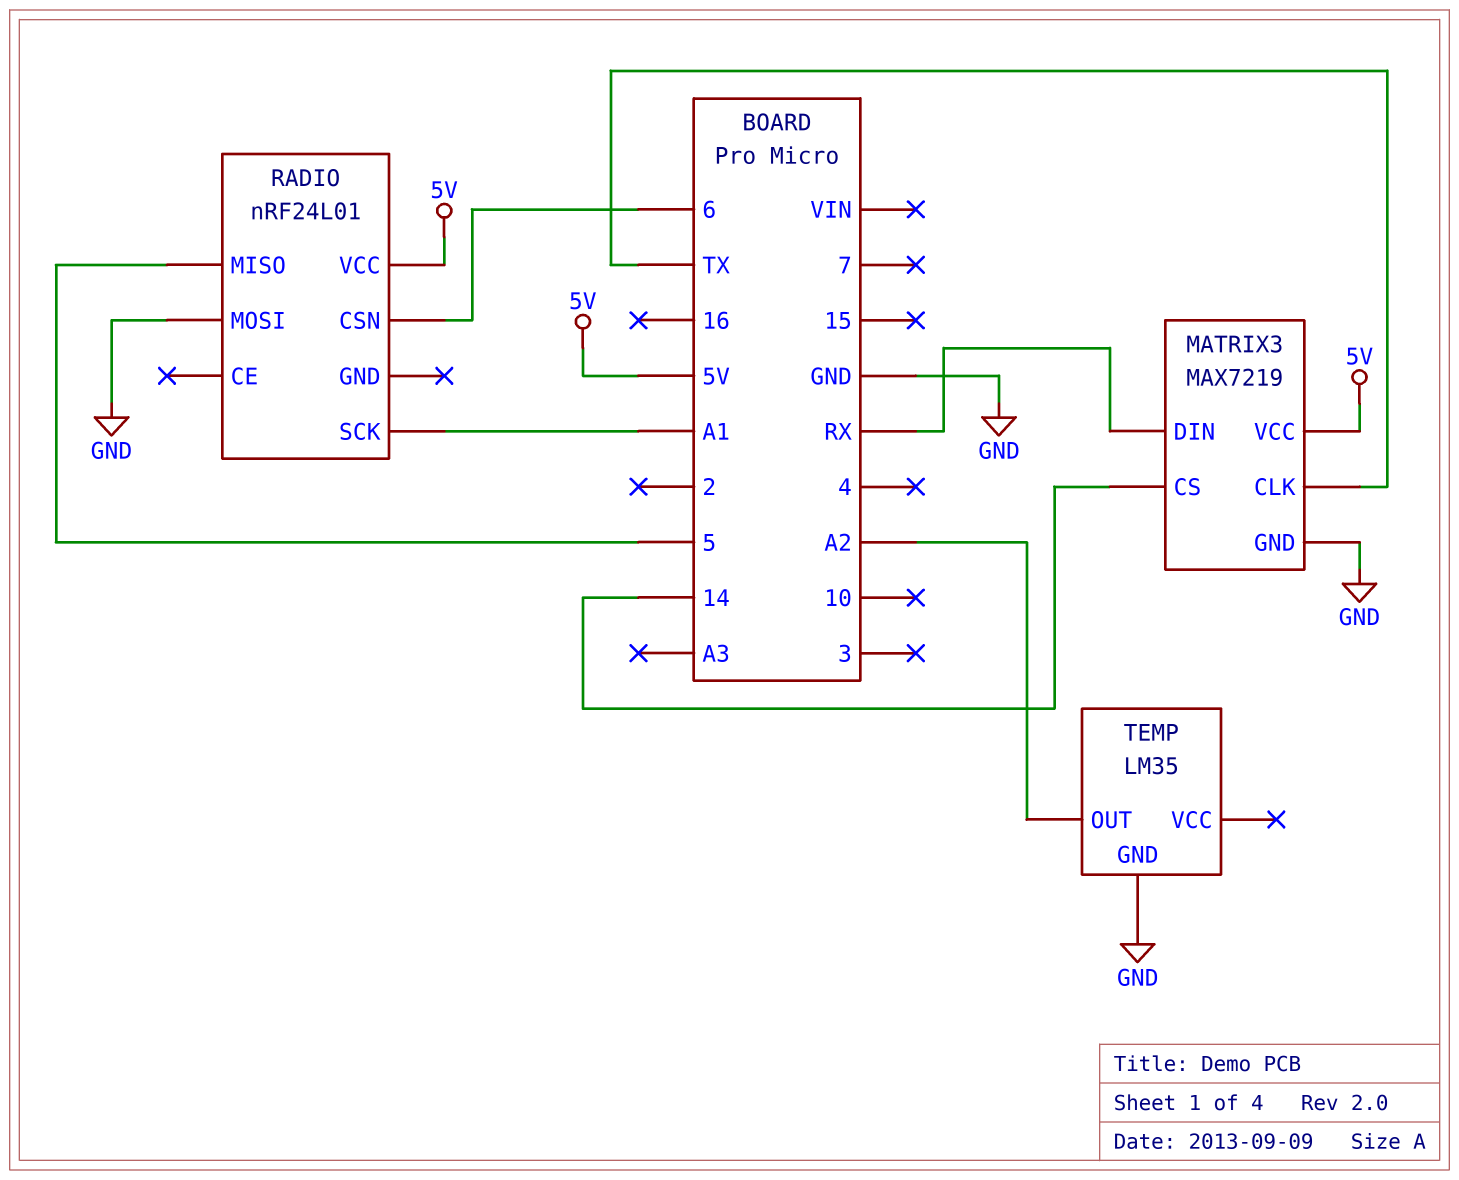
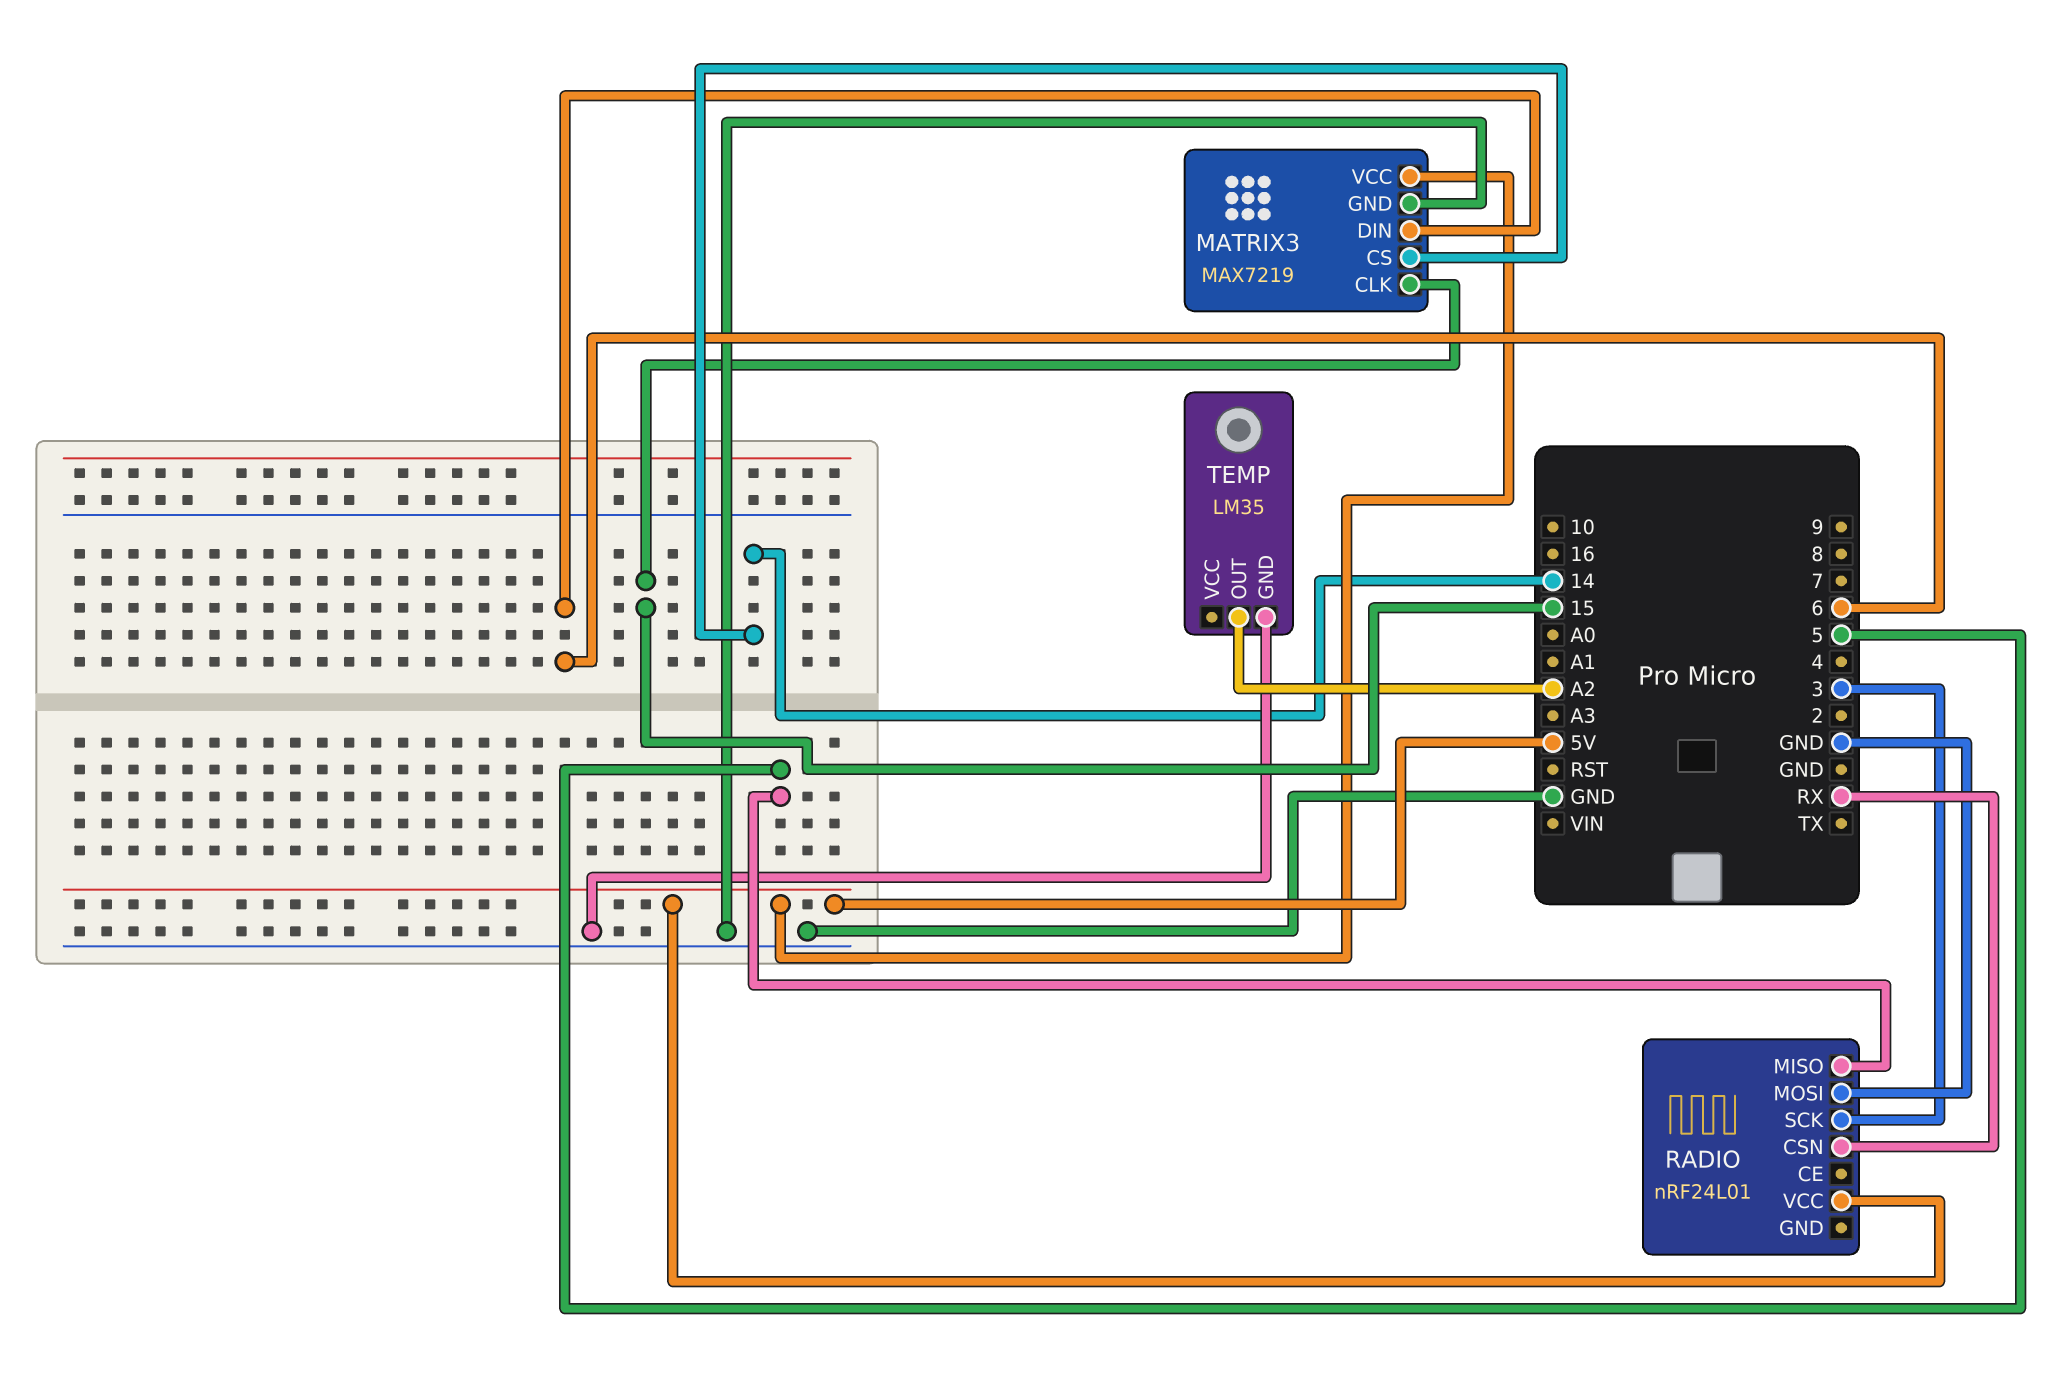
MATRIX3 pin CLK: TX -> 15
MATRIX3 pin DIN: RX -> 6
RADIO pin CSN: 6 -> RX
RADIO pin SCK: A1 -> 3

